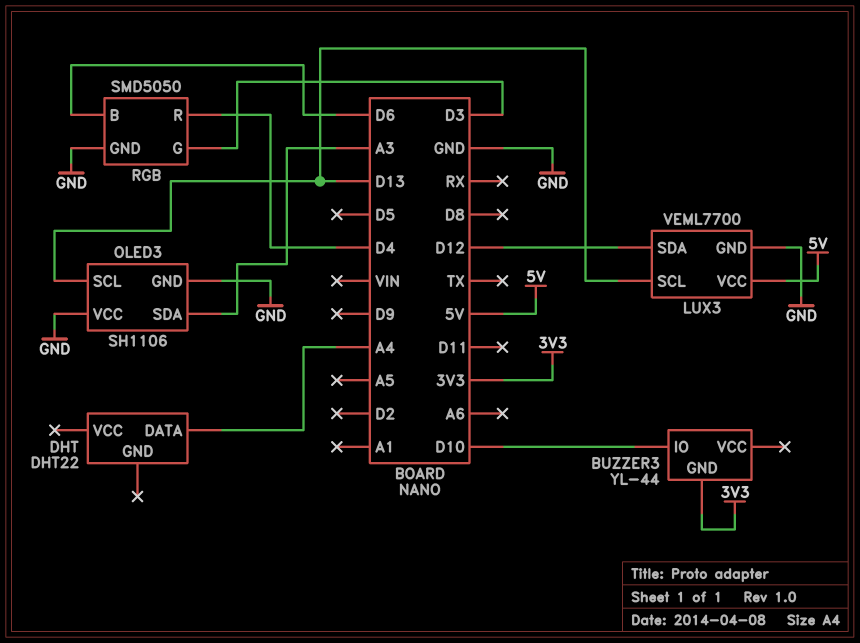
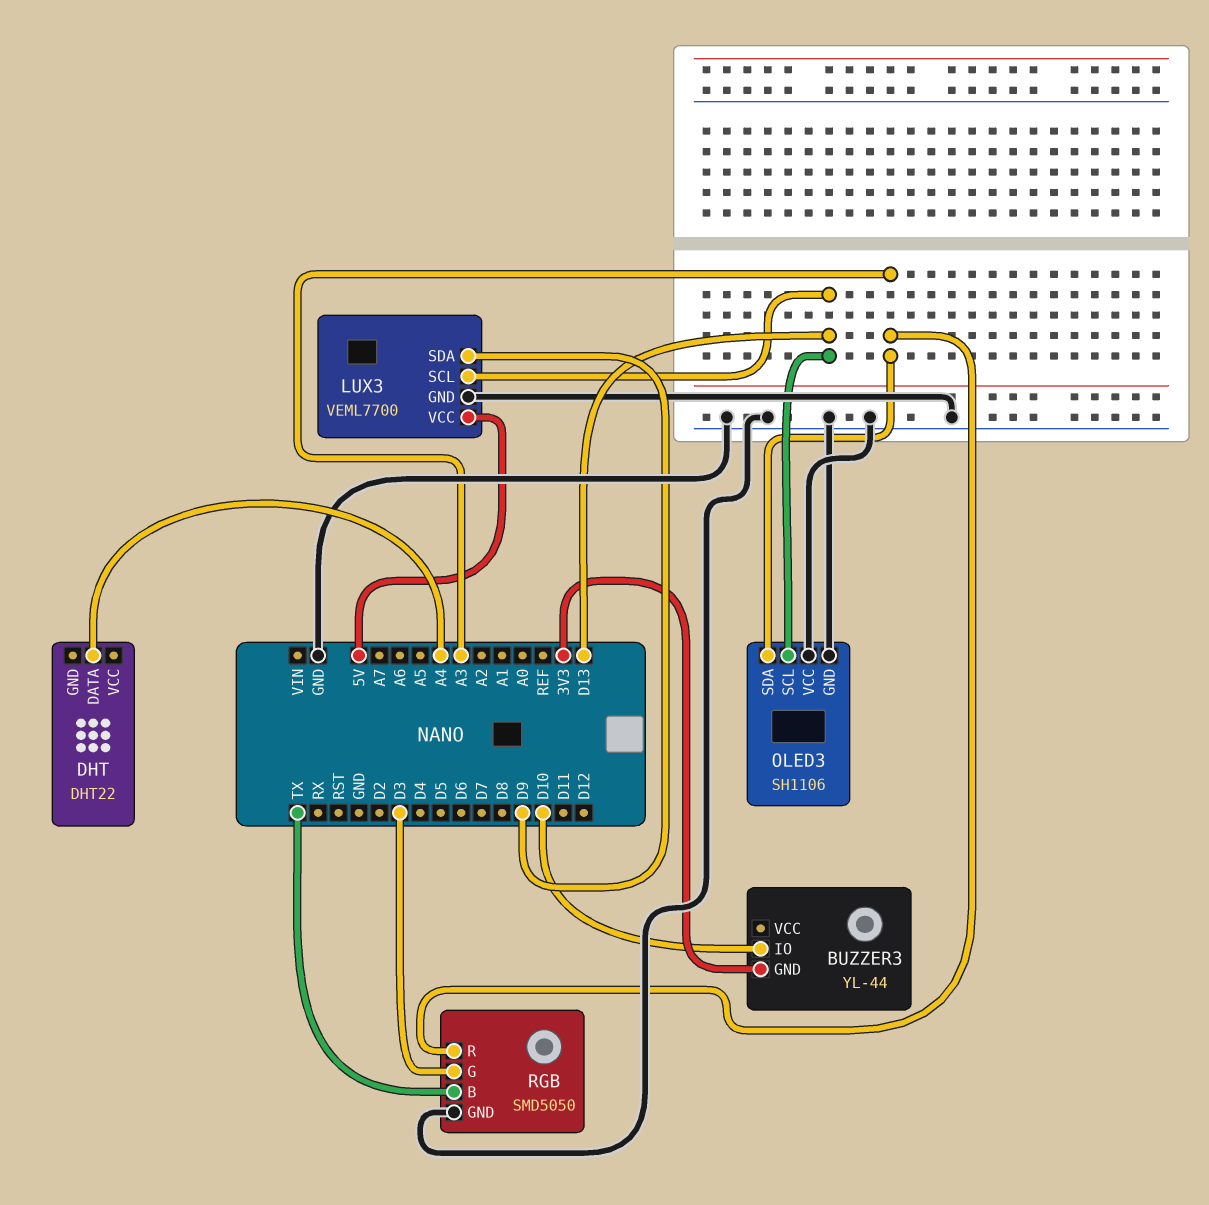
LUX3 pin SDA: D12 -> D9
RGB pin B: D6 -> TX
RGB pin R: D4 -> A3

